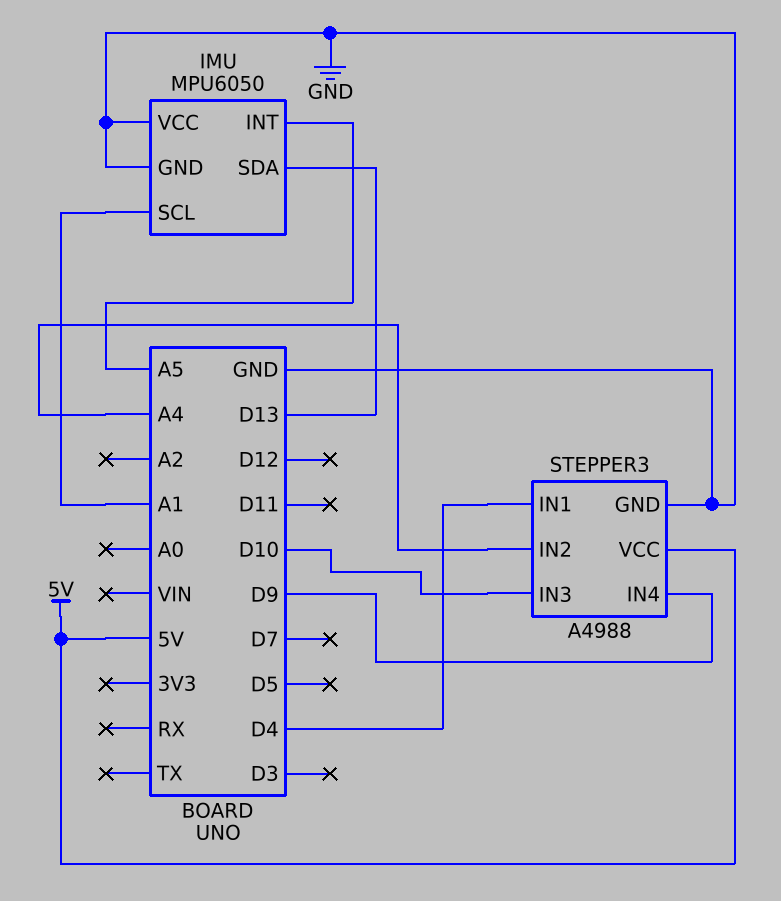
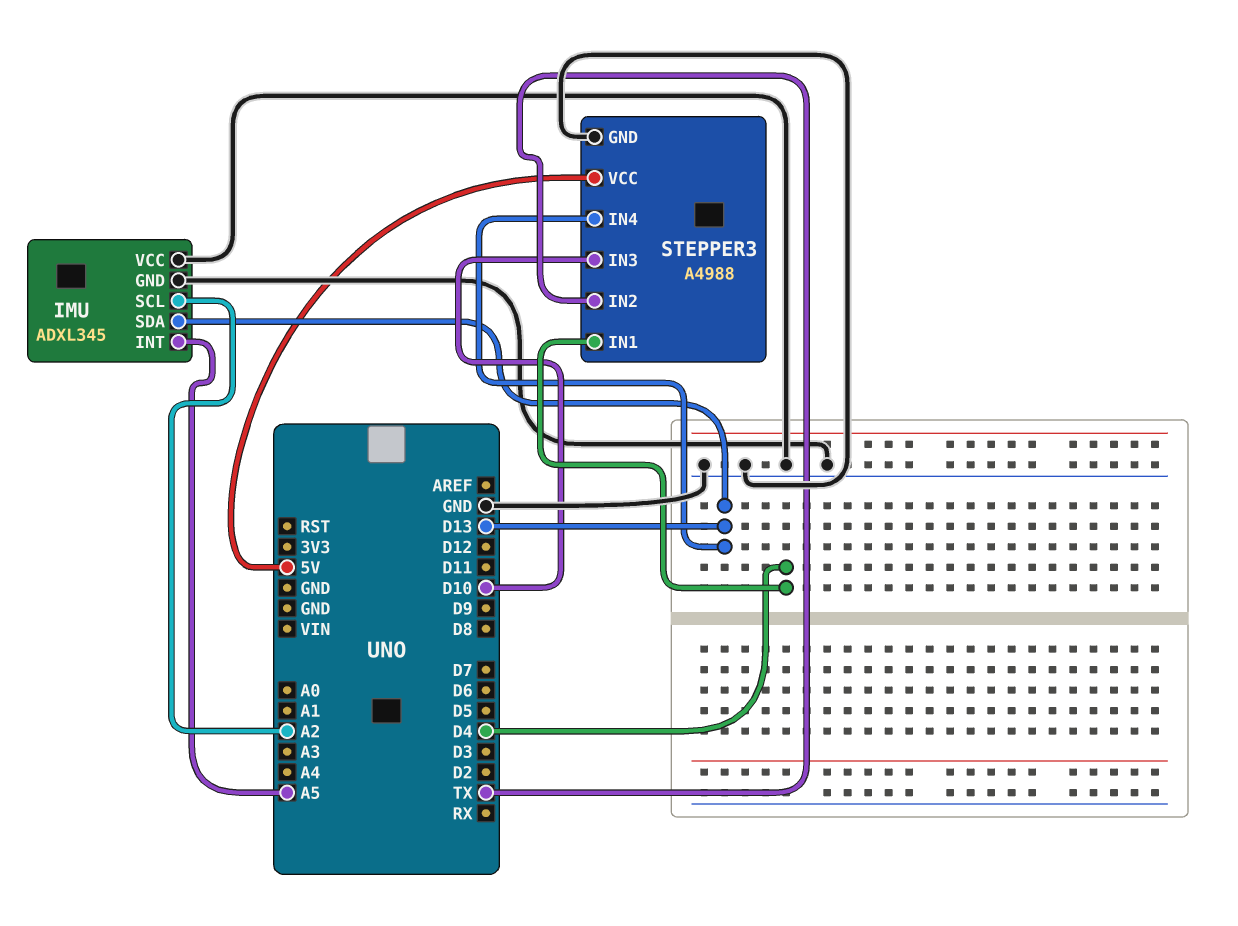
IMU: MPU6050 -> ADXL345
IMU pin SCL: A1 -> A2
STEPPER3 pin IN2: A4 -> TX
STEPPER3 pin IN4: D9 -> D13

